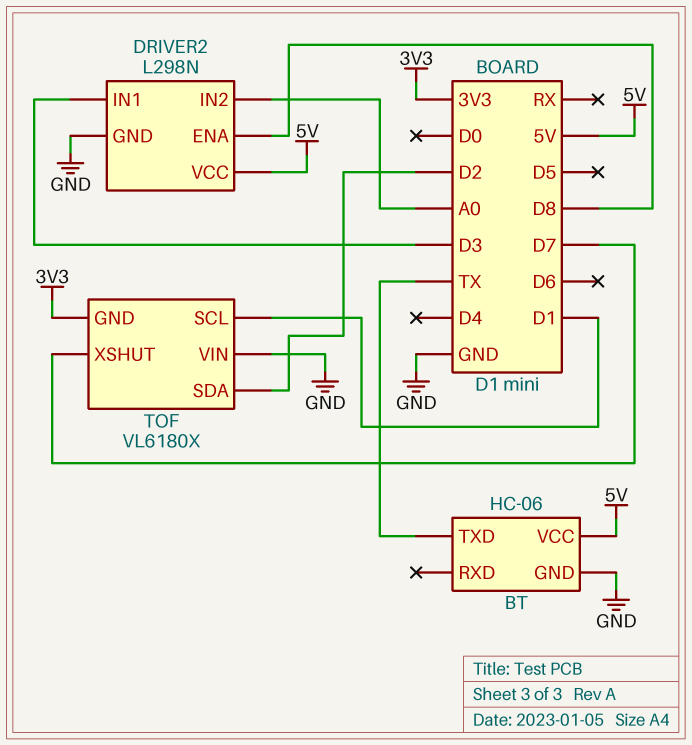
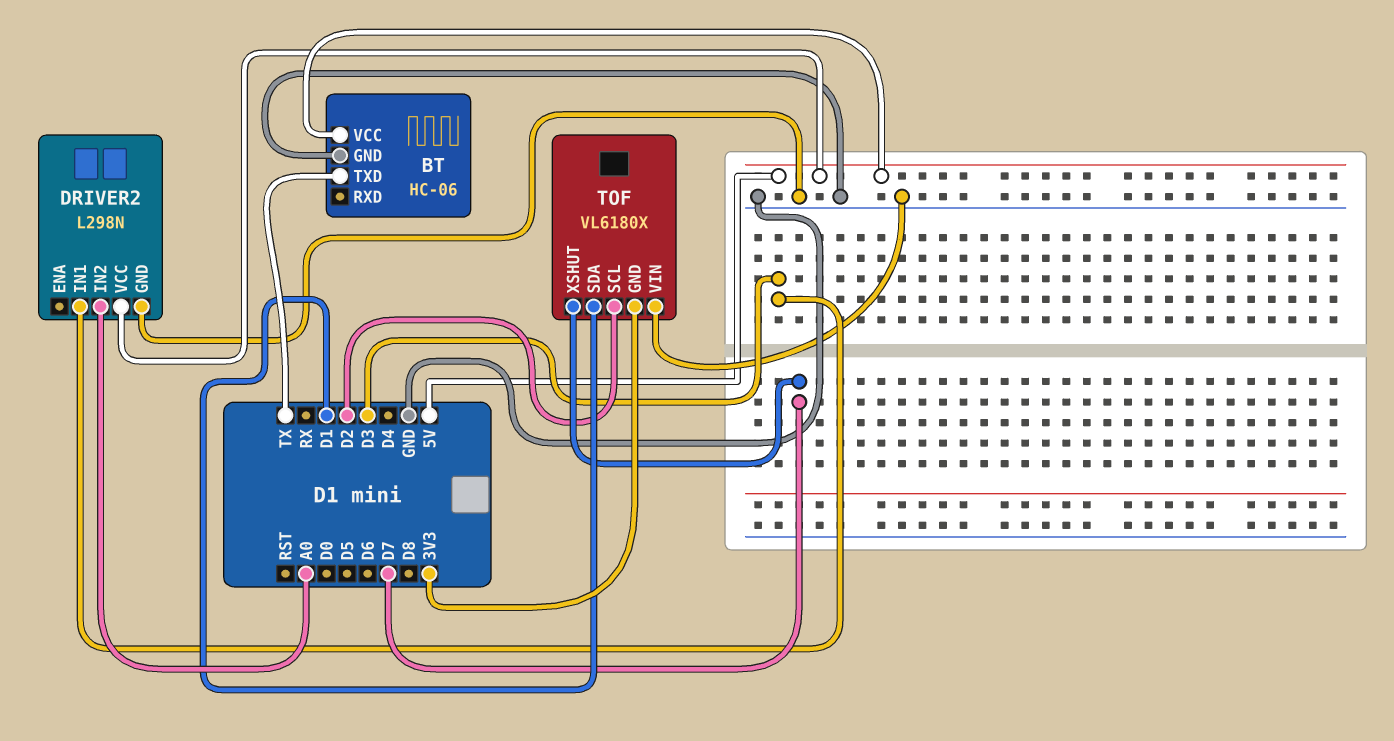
DRIVER2 pin ENA: D8 -> none
TOF pin SCL: D1 -> D2
TOF pin SDA: D2 -> D1

